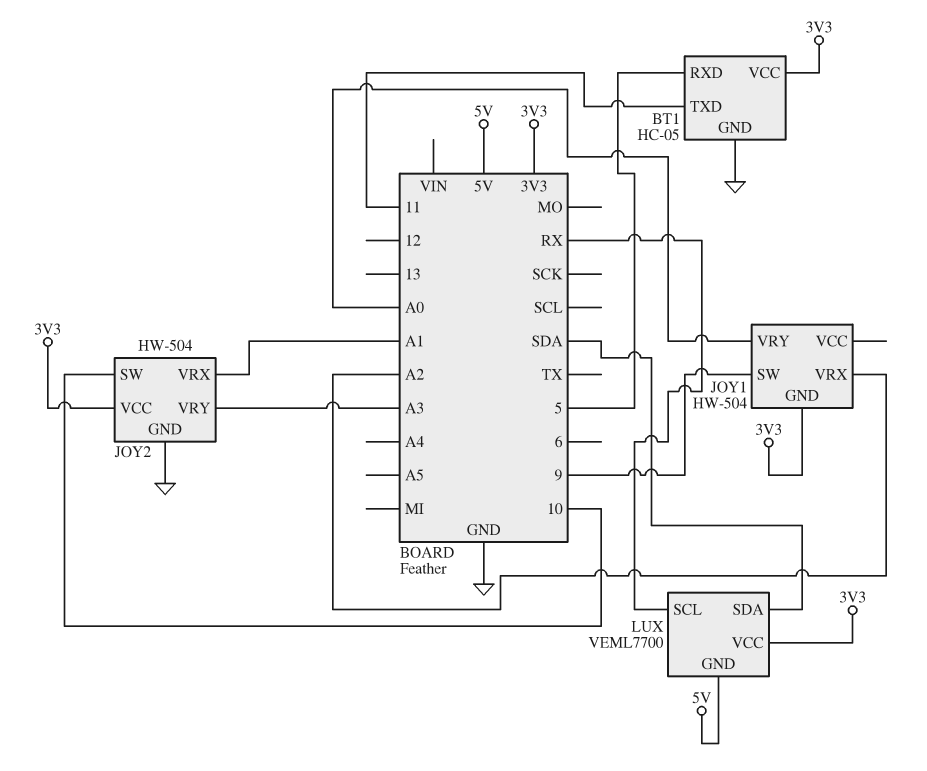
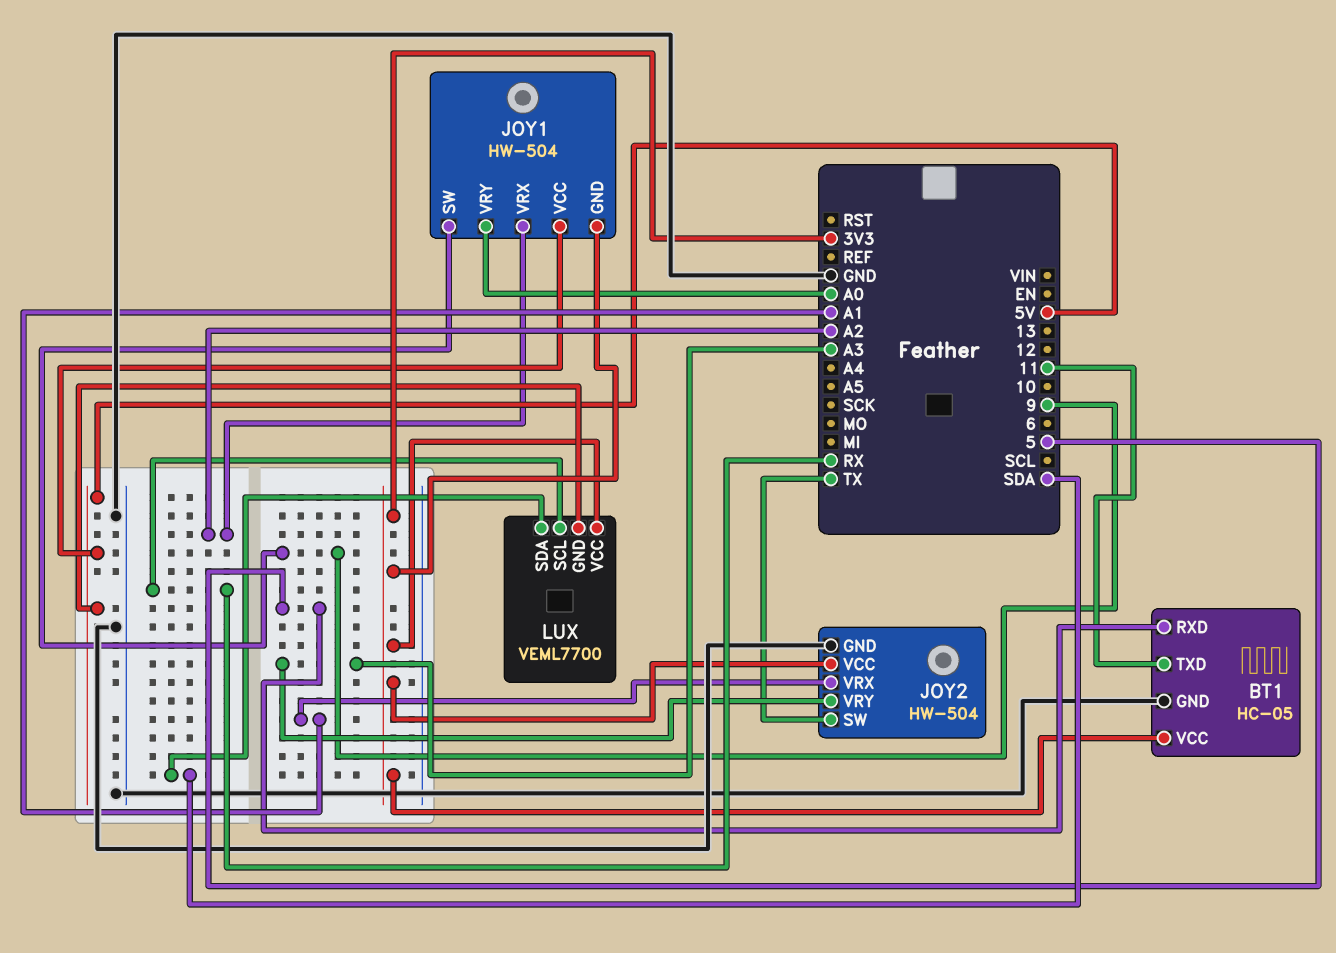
JOY1 pin VCC: none -> 5V
JOY2 pin SW: 10 -> TX

